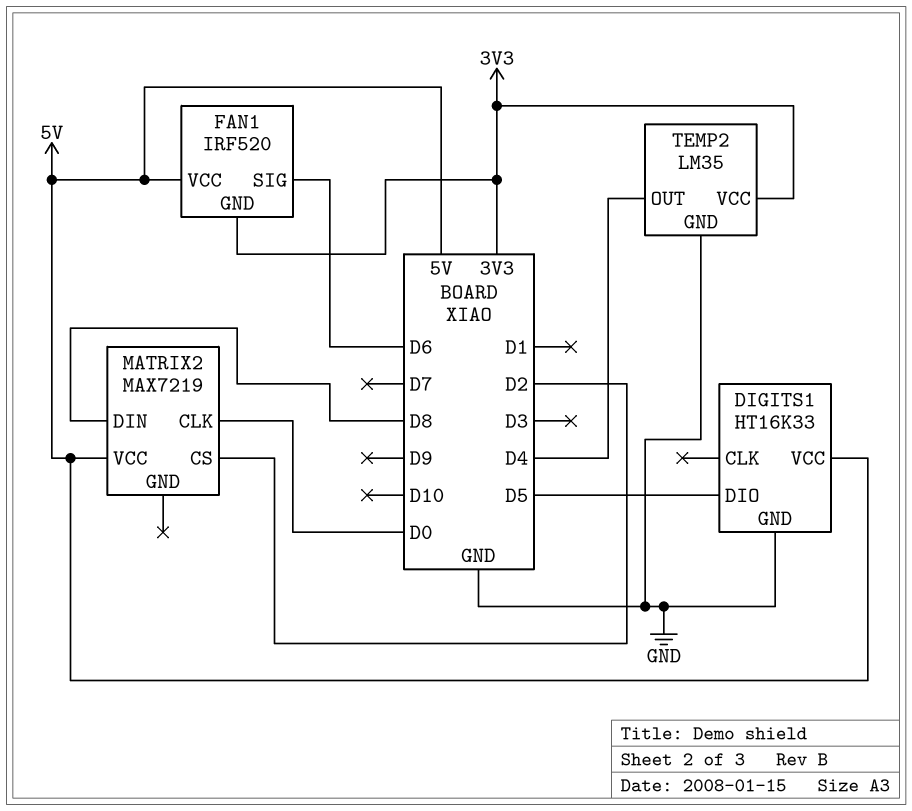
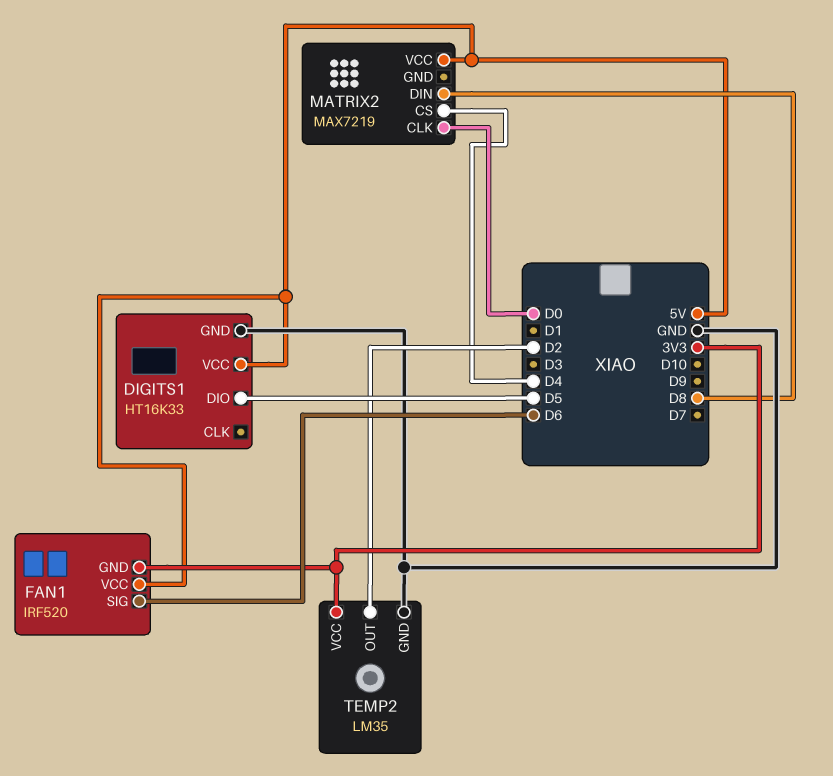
MATRIX2 pin CS: D2 -> D4
TEMP2 pin OUT: D4 -> D2

